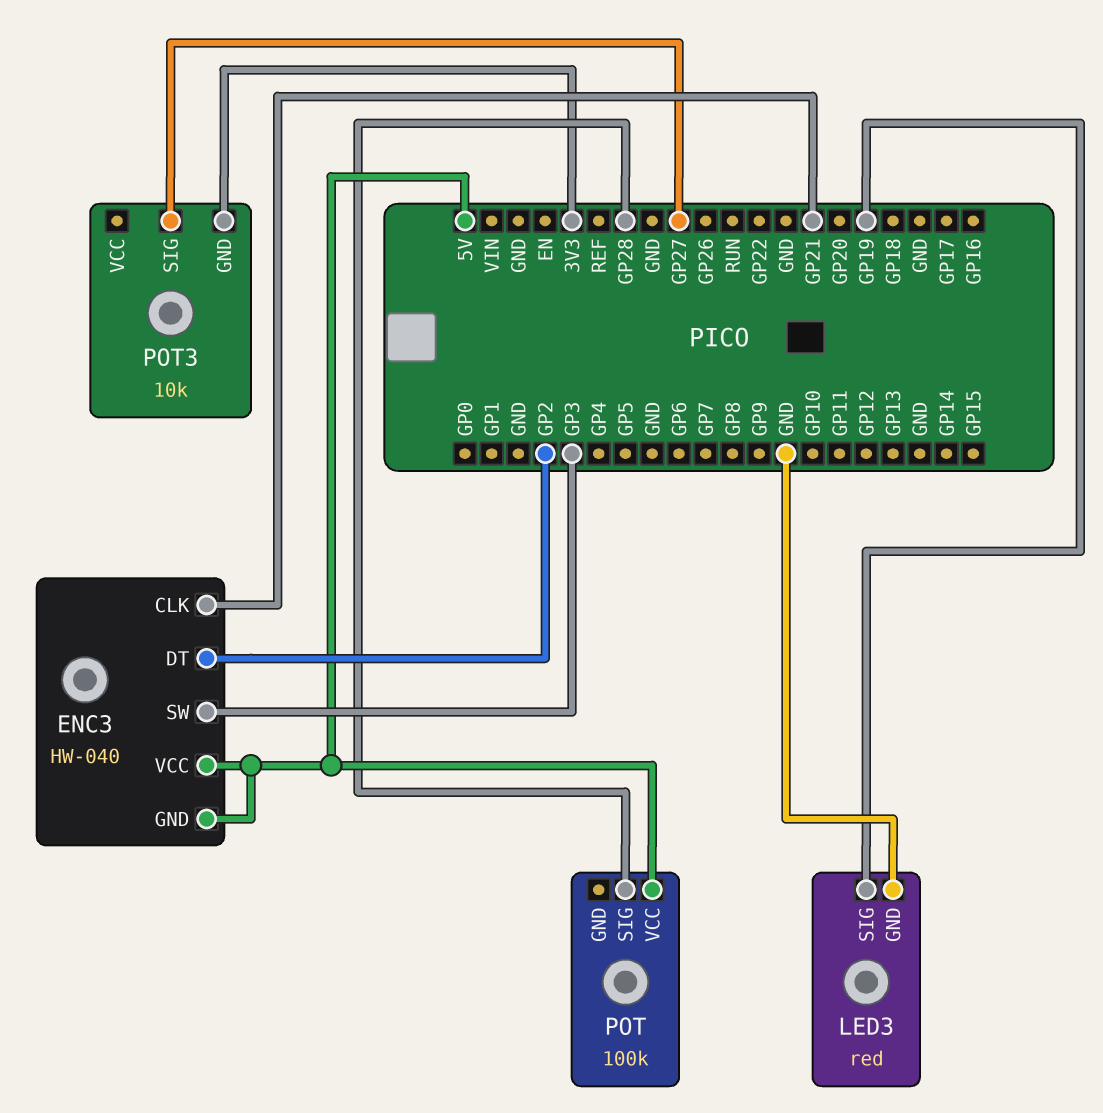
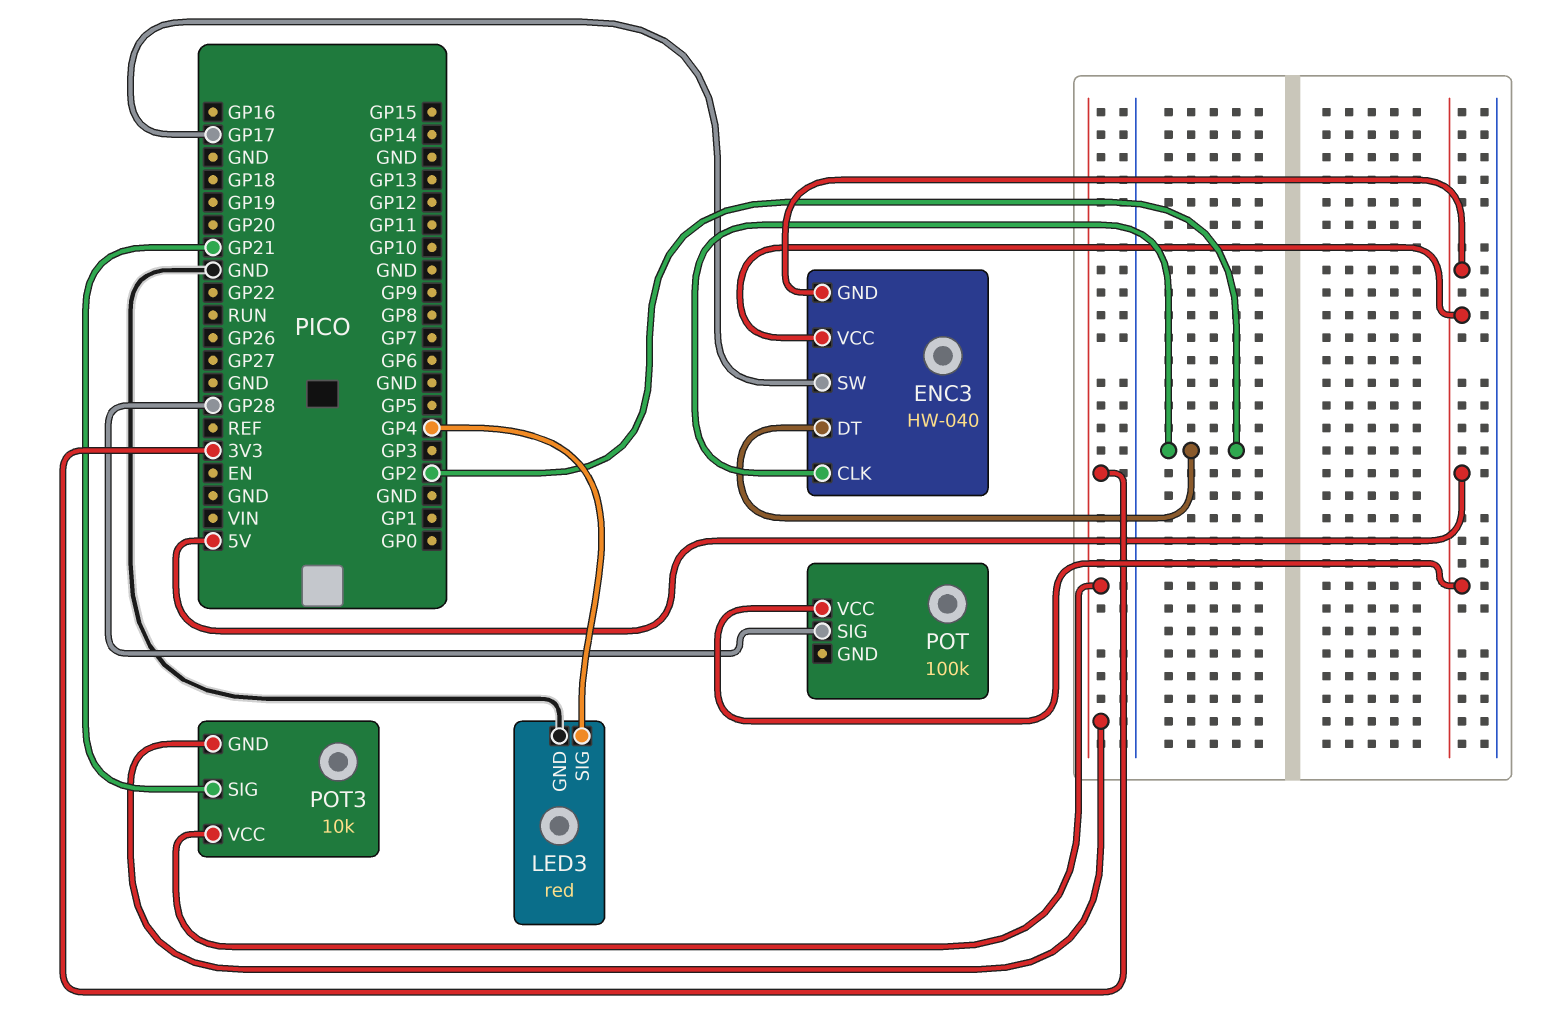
ENC3 pin CLK: GP21 -> GP2
ENC3 pin SW: GP3 -> GP17
LED3 pin SIG: GP19 -> GP4
POT3 pin SIG: GP27 -> GP21
POT3 pin VCC: none -> 3V3

